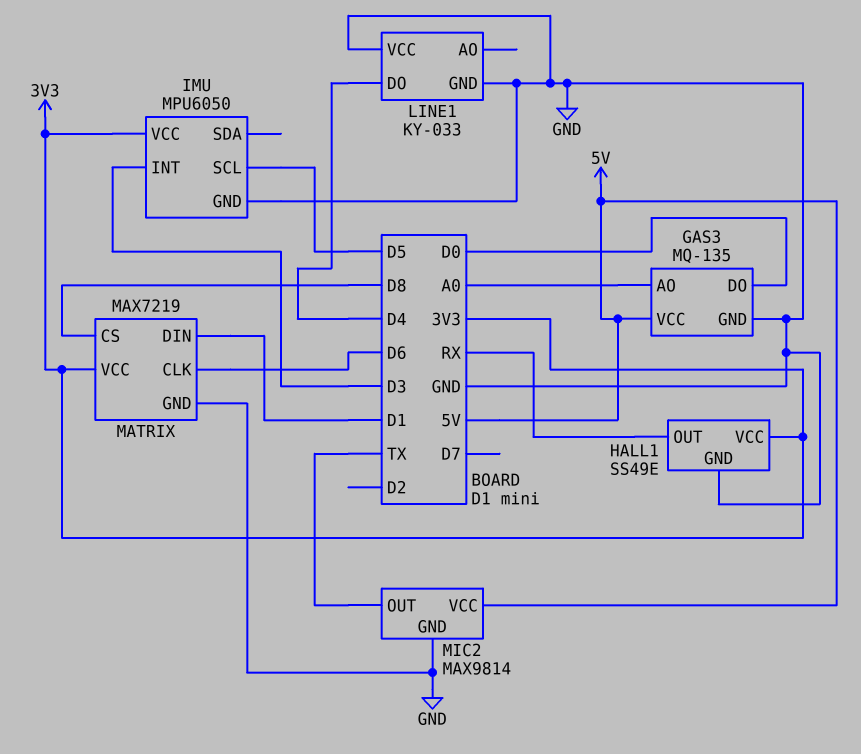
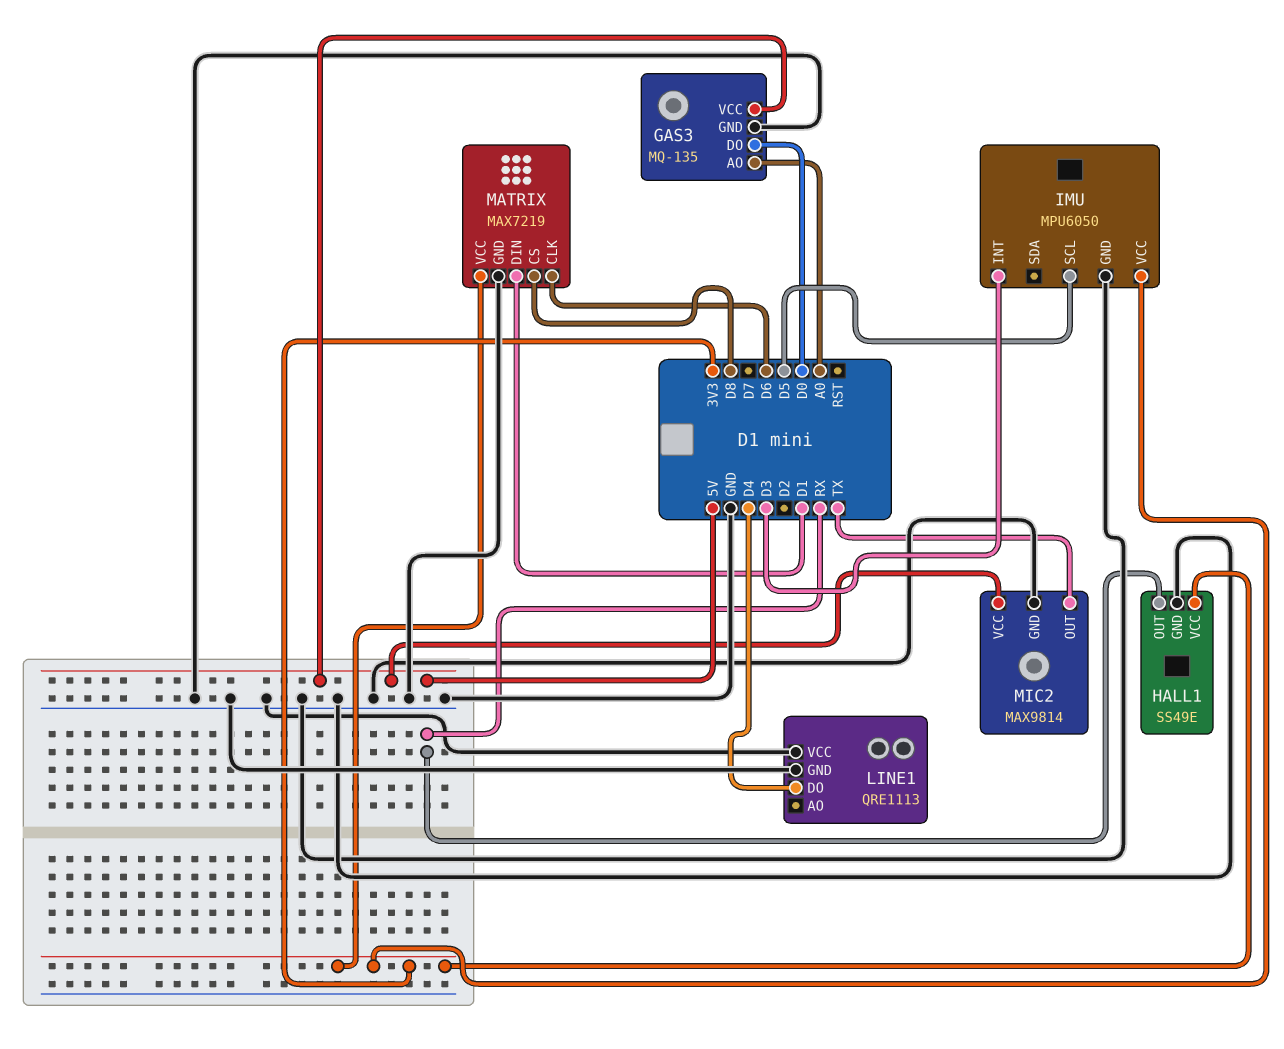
LINE1: KY-033 -> QRE1113

